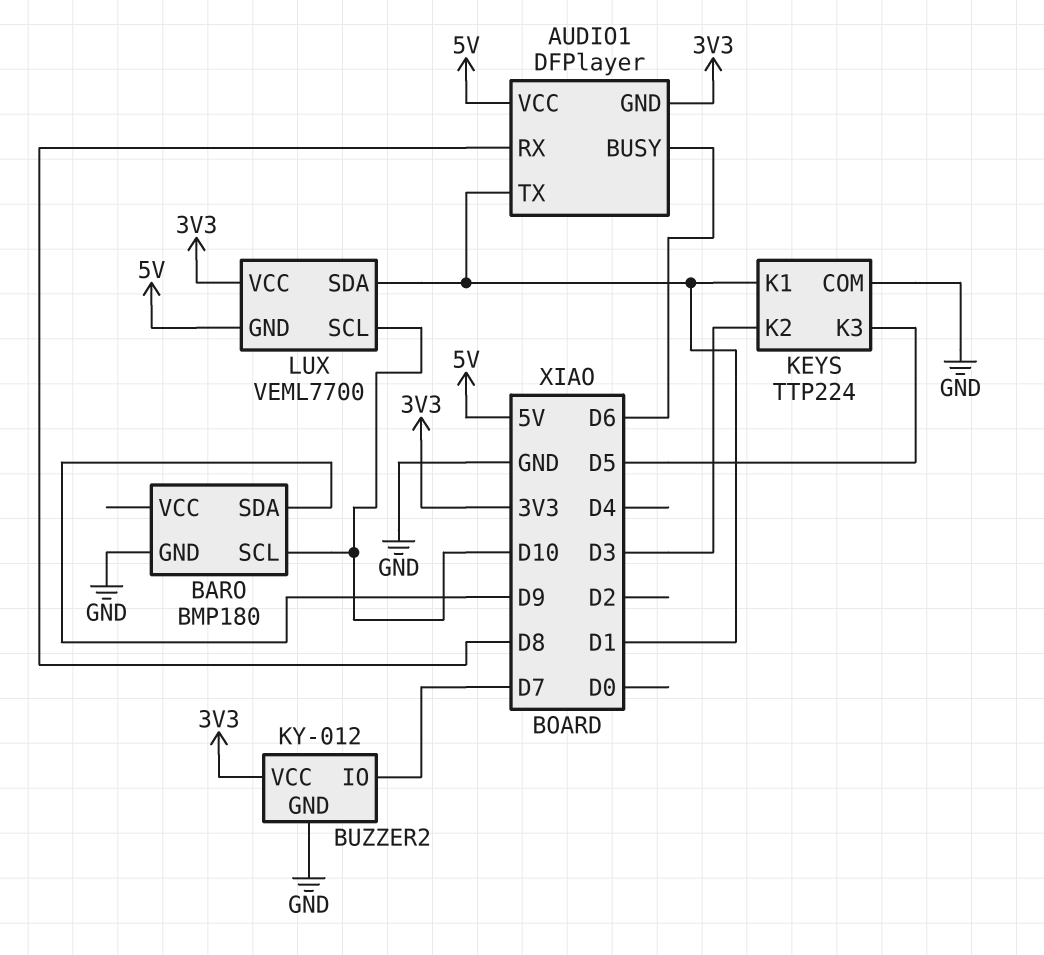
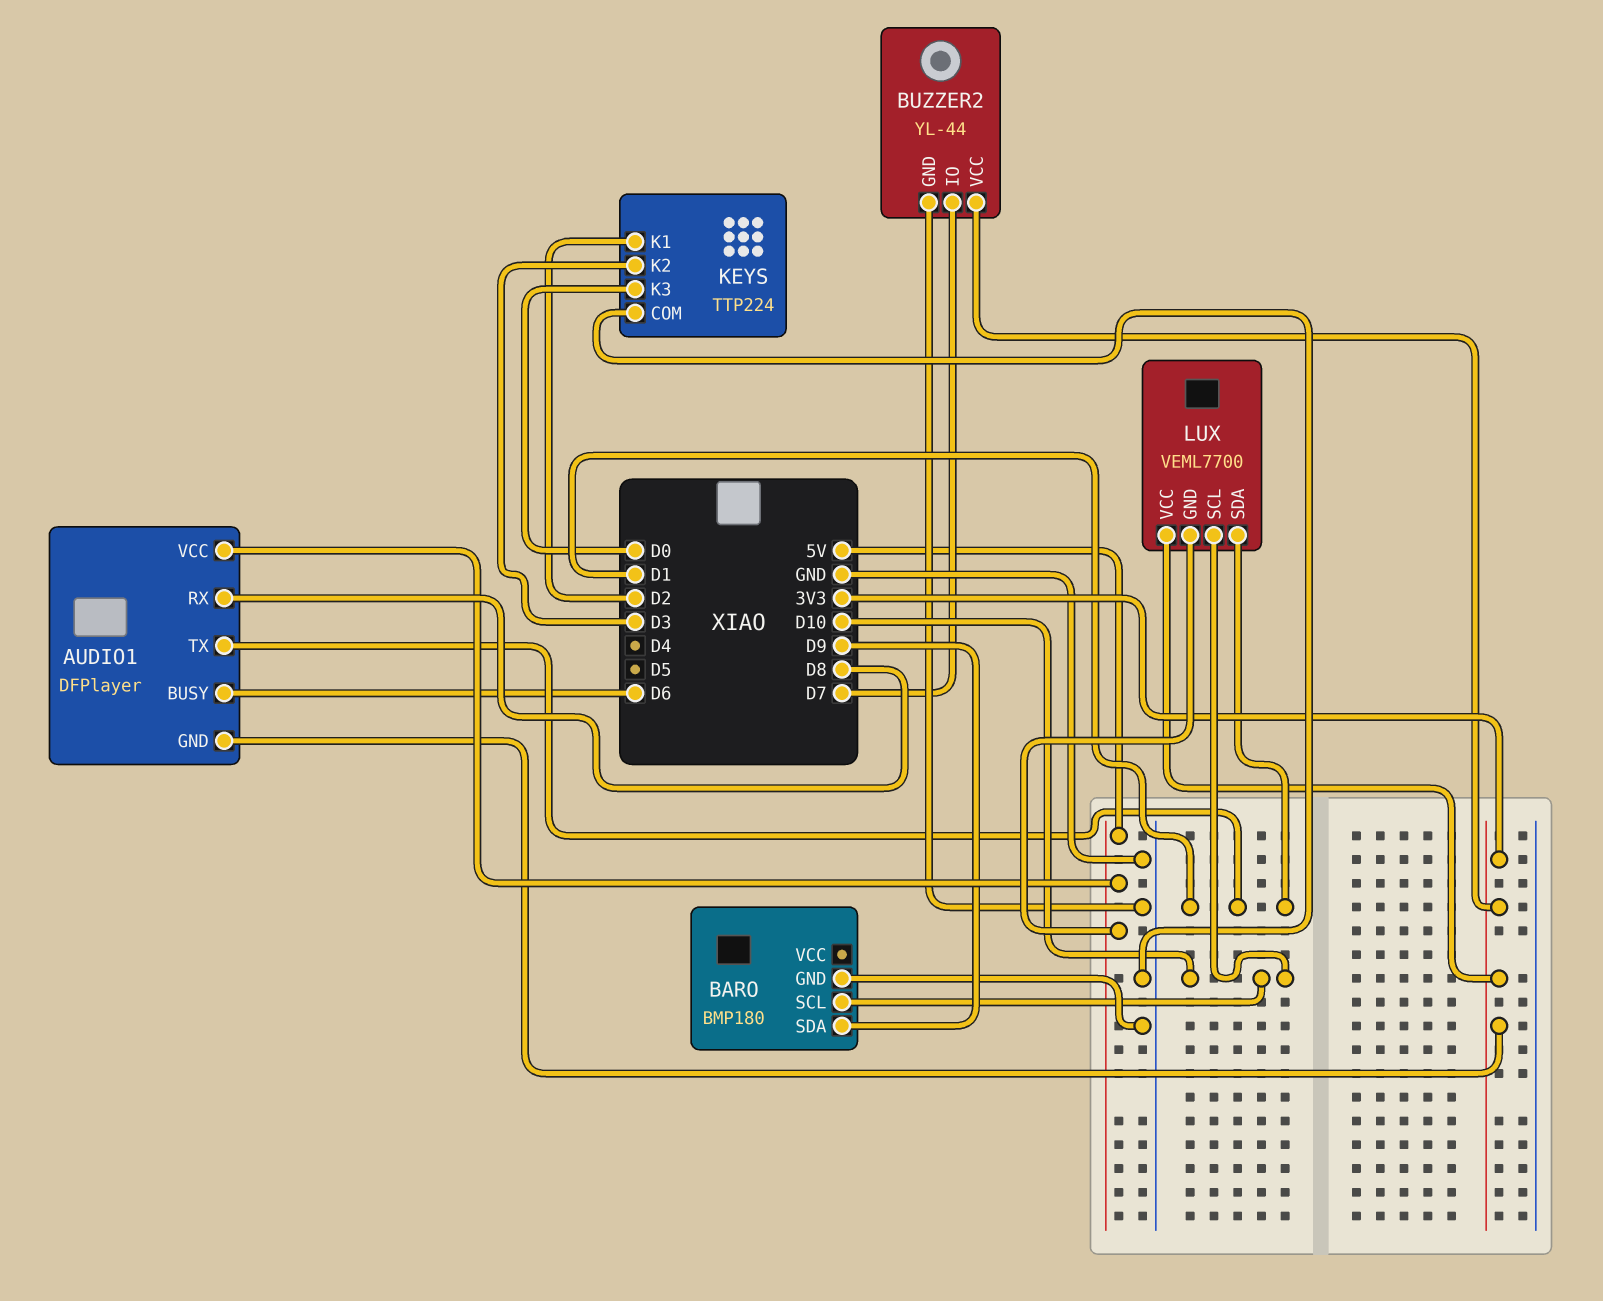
BUZZER2: KY-012 -> YL-44
KEYS pin K1: D1 -> D2
KEYS pin K3: D5 -> D0

